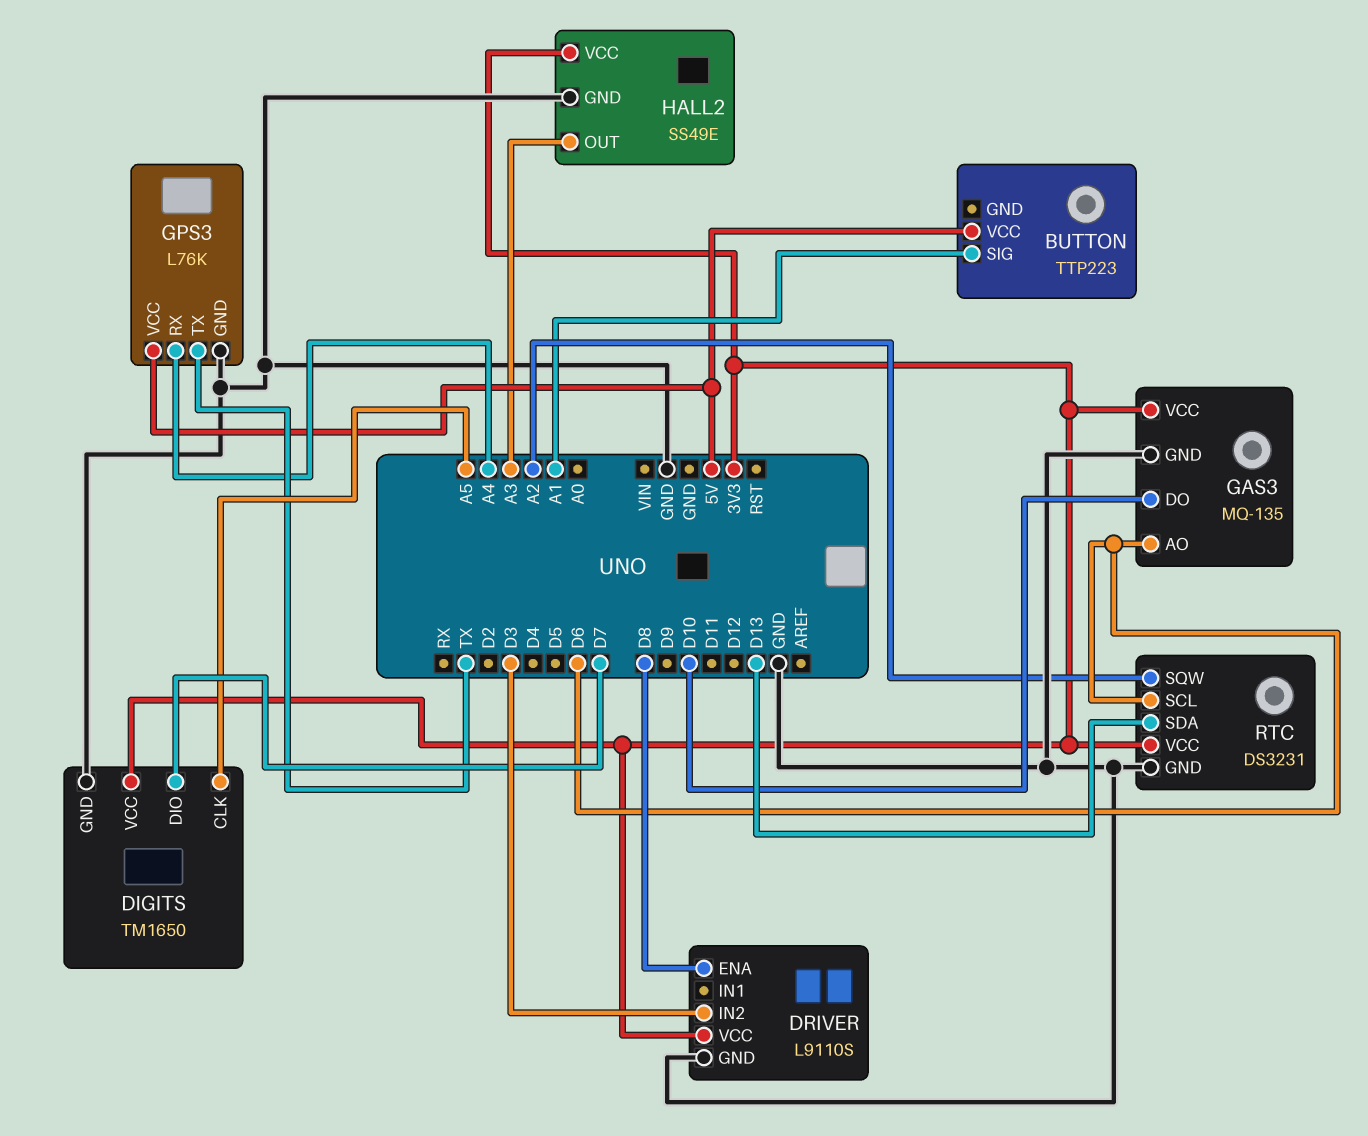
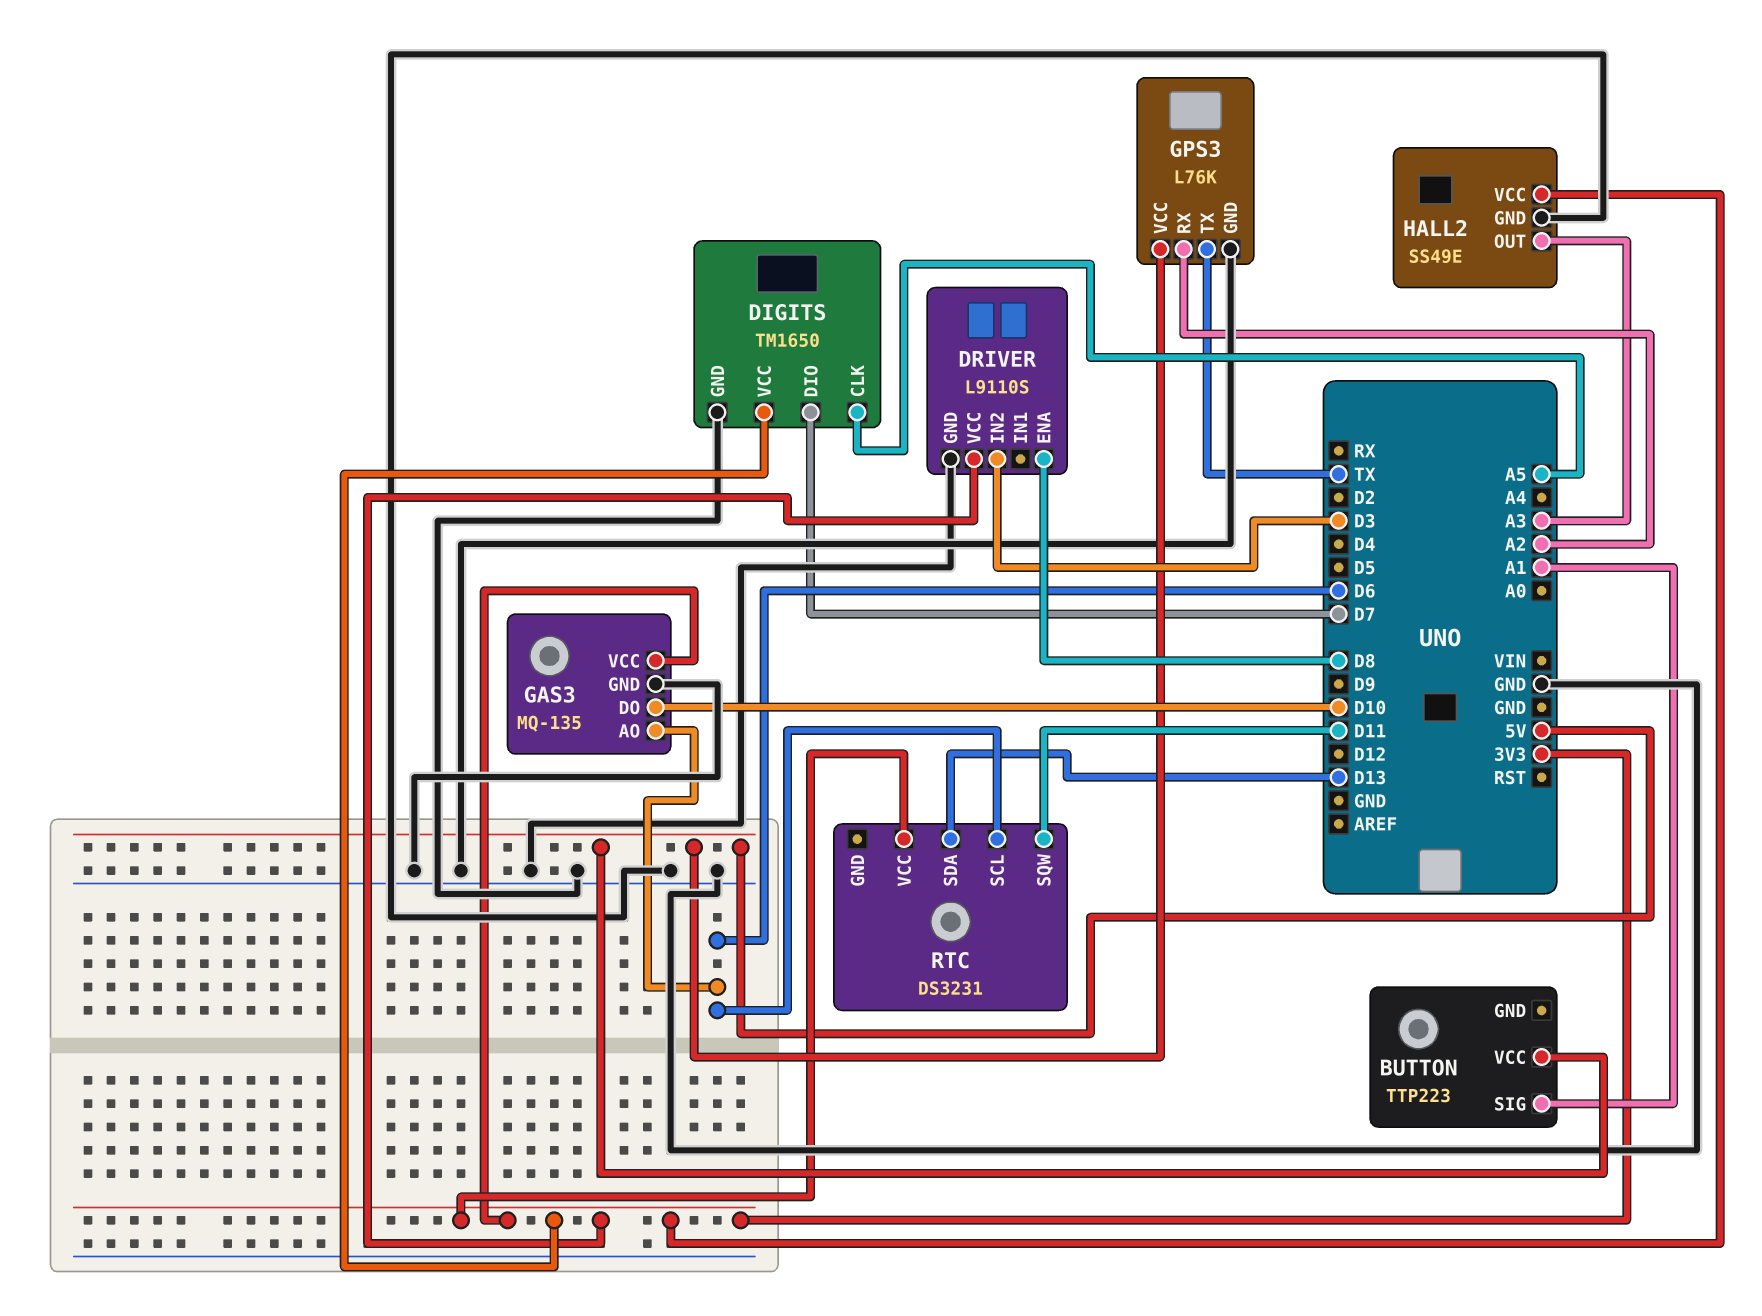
GPS3 pin RX: A4 -> A2
RTC pin GND: GND -> none
RTC pin SQW: A2 -> D11

